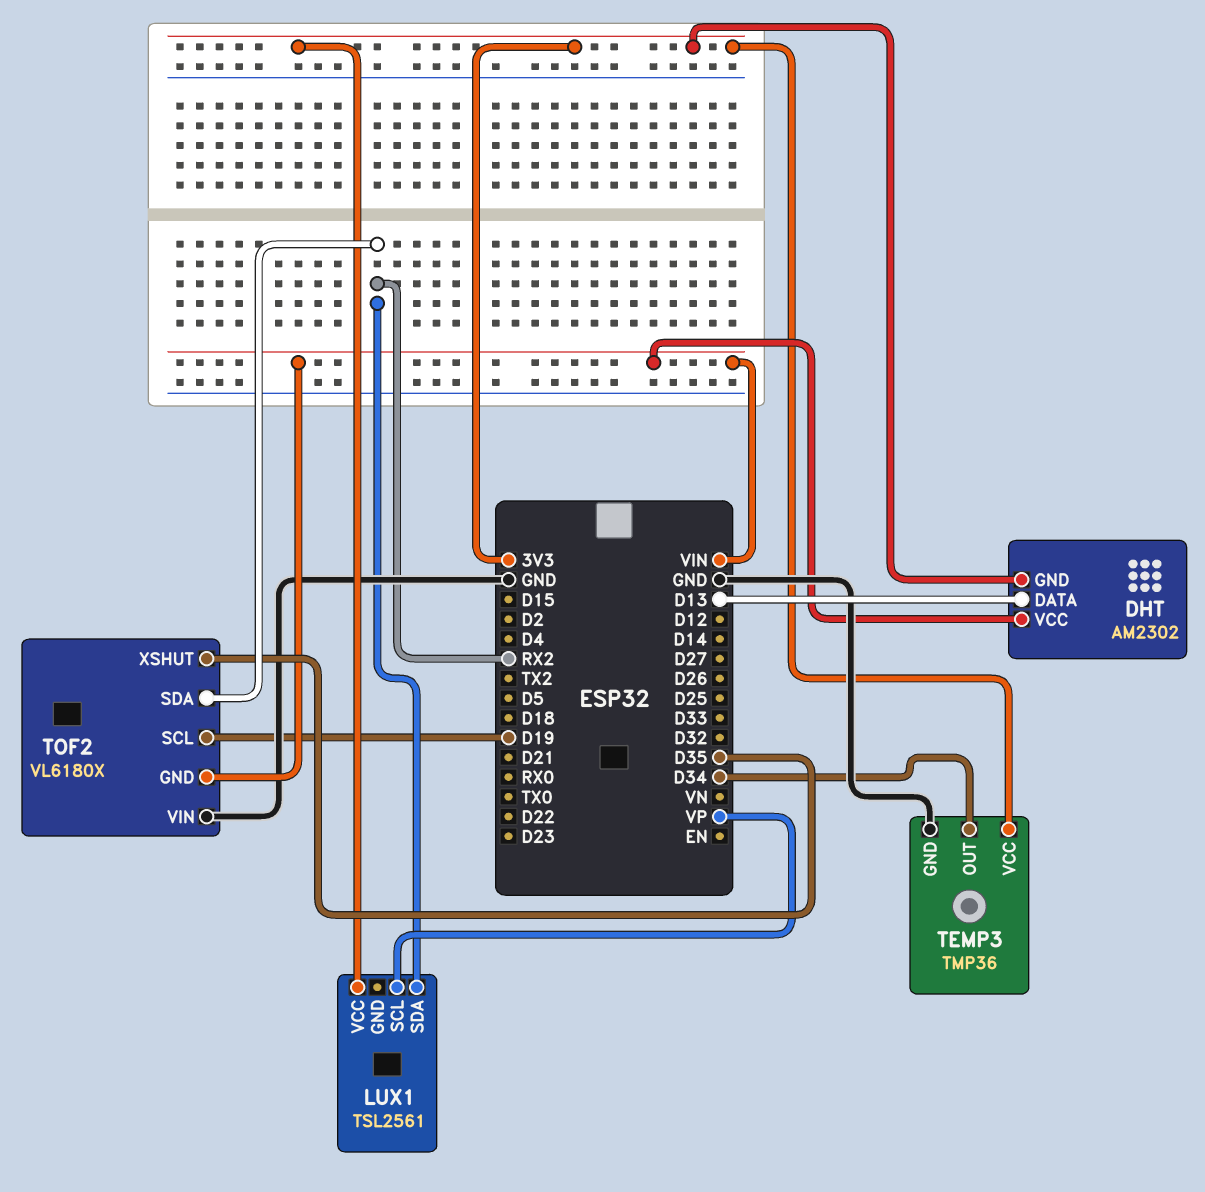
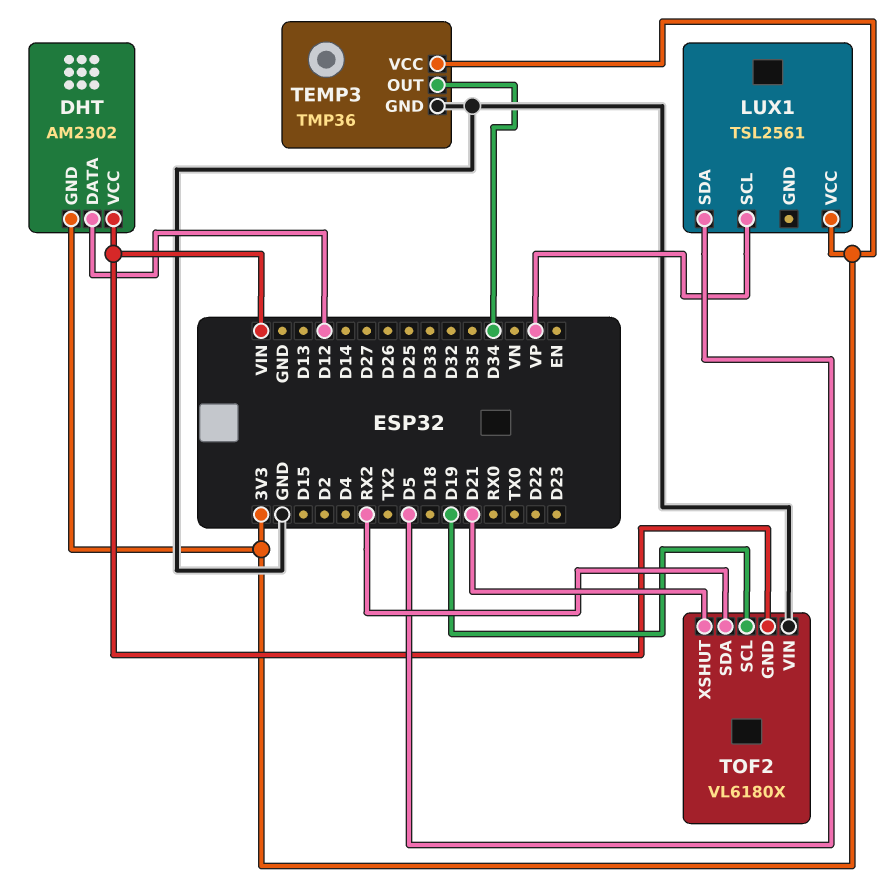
DHT pin DATA: D13 -> D12
LUX1 pin SDA: RX2 -> D5
TOF2 pin XSHUT: D35 -> D21

